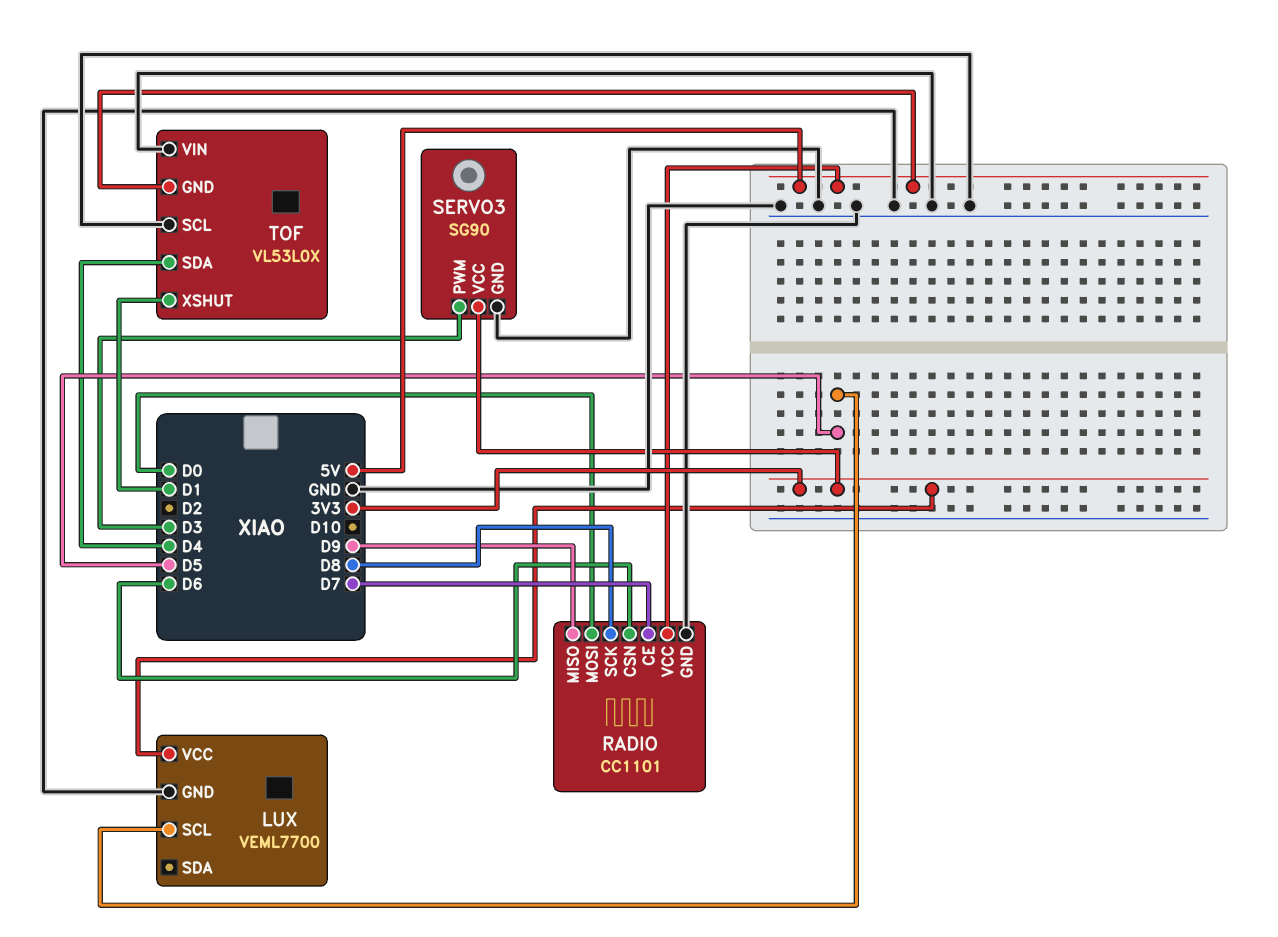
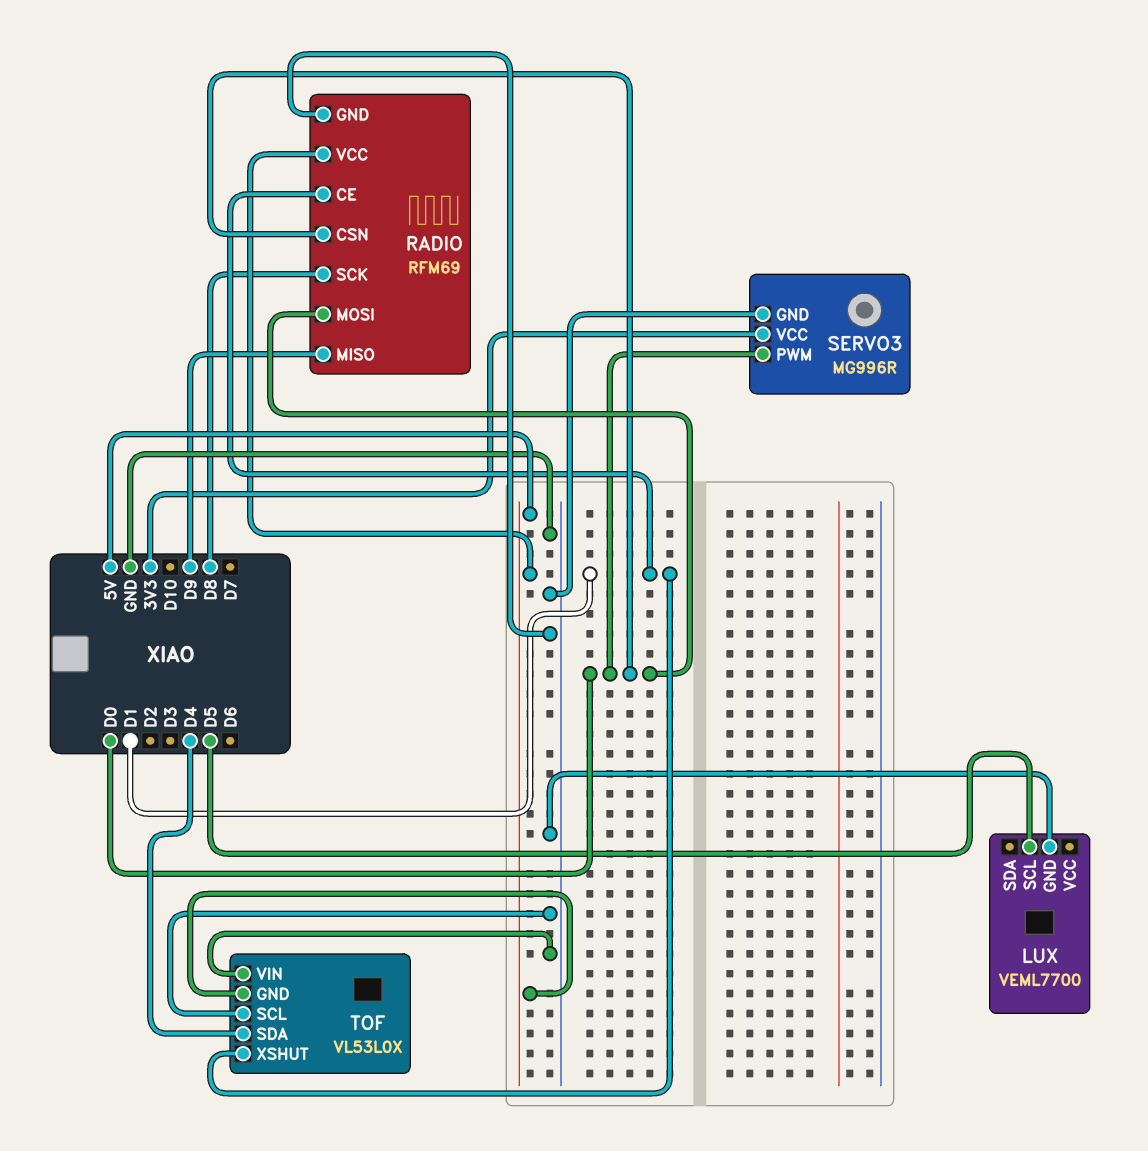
LUX pin VCC: 3V3 -> none
RADIO: CC1101 -> RFM69
RADIO pin CE: D7 -> D1
RADIO pin CSN: D6 -> D0
SERVO3: SG90 -> MG996R
SERVO3 pin PWM: D3 -> D0

